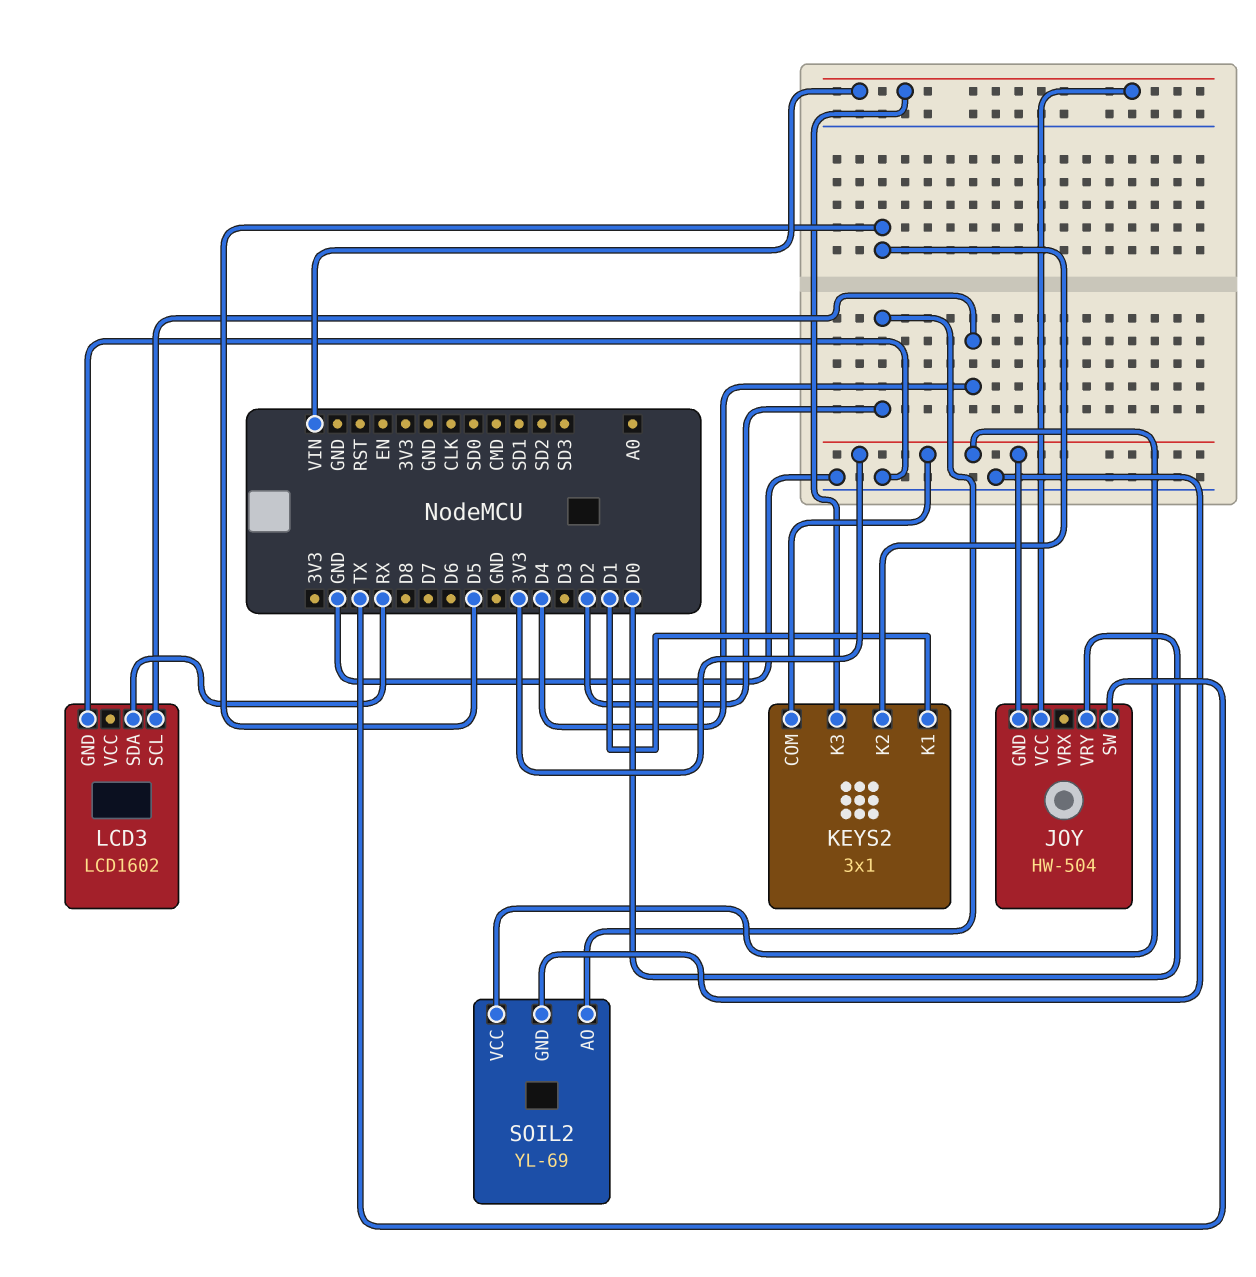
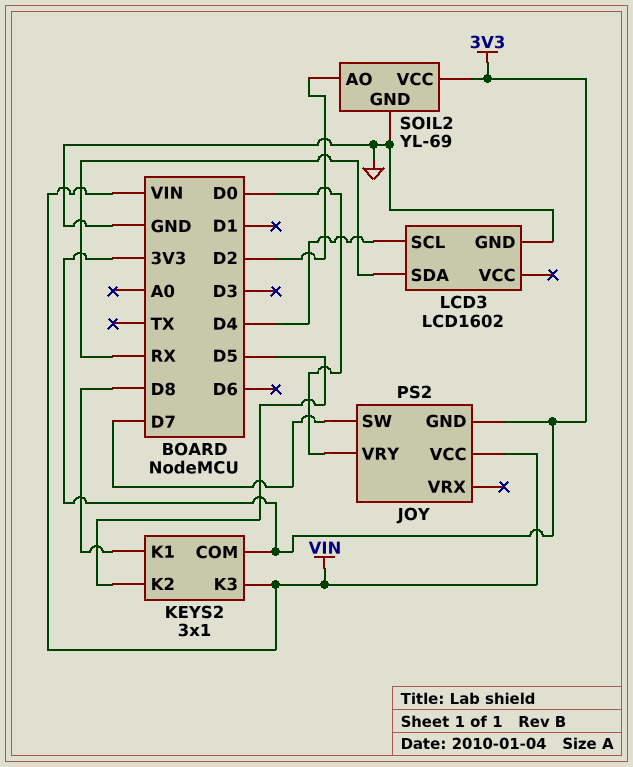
JOY: HW-504 -> PS2
JOY pin SW: TX -> D7
KEYS2 pin K1: D1 -> D8

